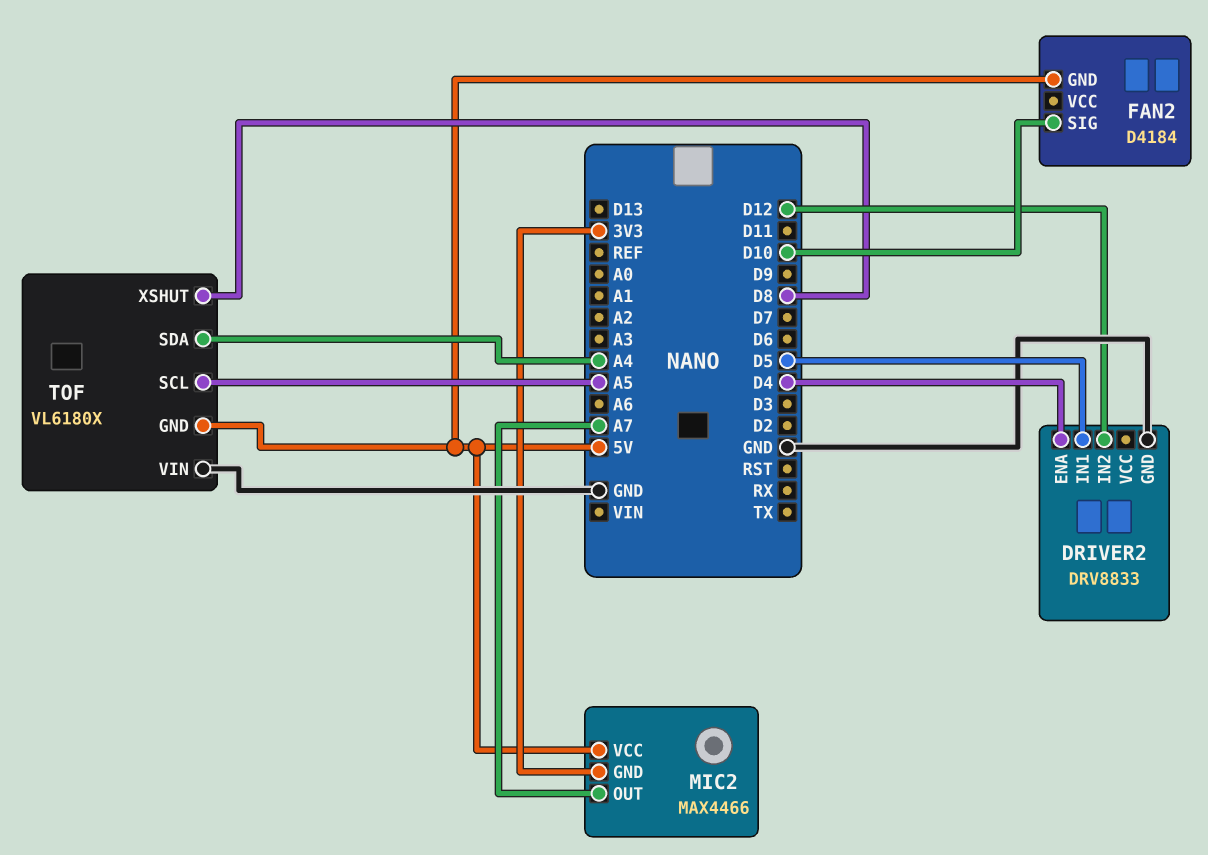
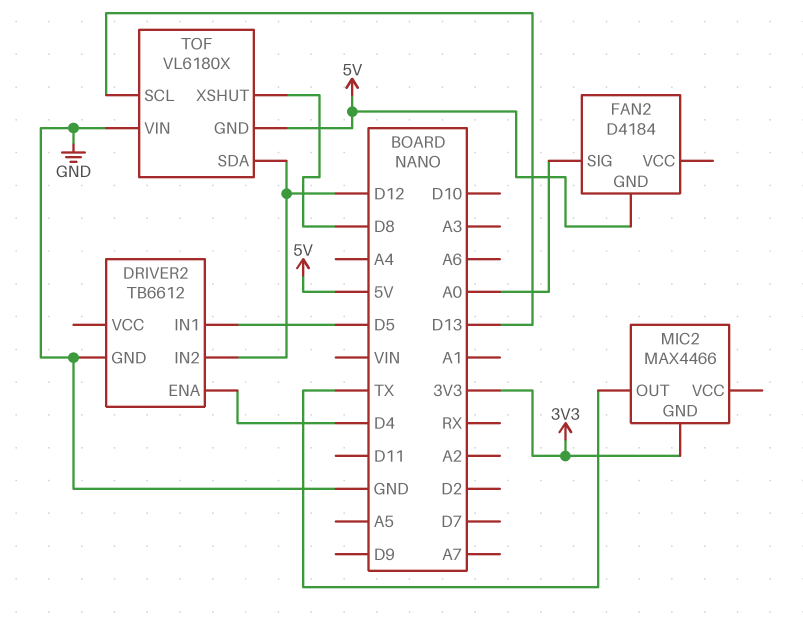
DRIVER2: DRV8833 -> TB6612
FAN2 pin SIG: D10 -> A0
MIC2 pin OUT: A7 -> TX
MIC2 pin VCC: 5V -> none
TOF pin SCL: A5 -> D13
TOF pin SDA: A4 -> D12

